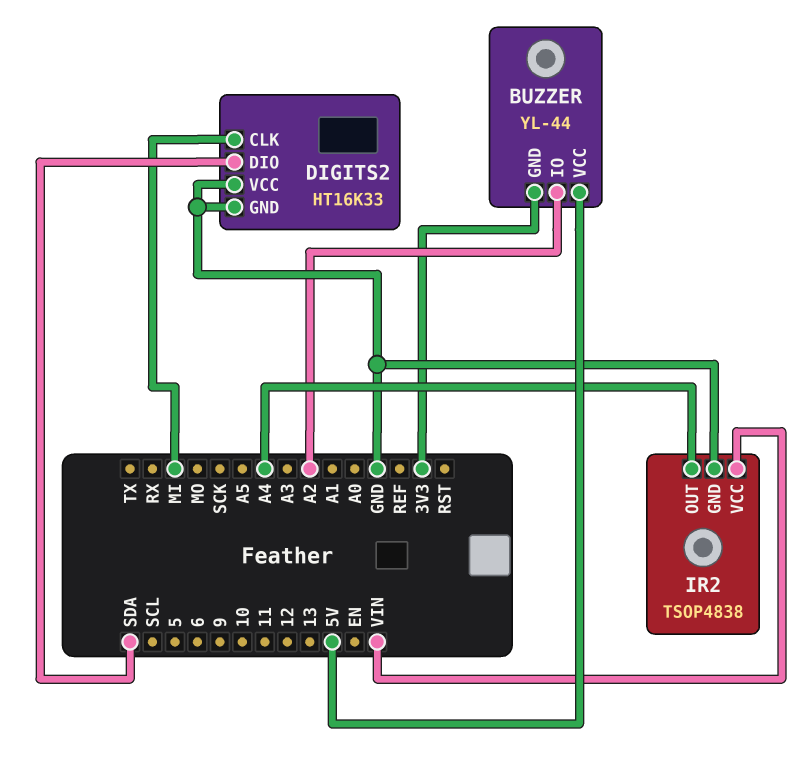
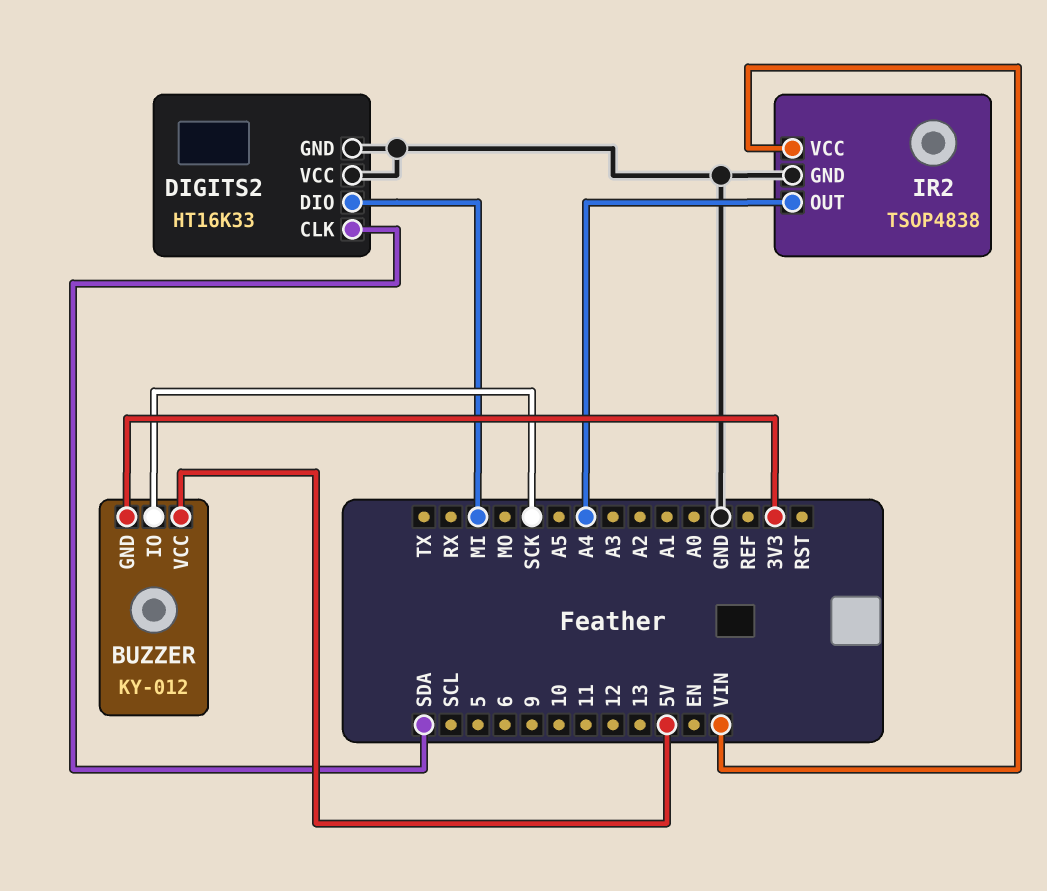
BUZZER: YL-44 -> KY-012
BUZZER pin IO: A2 -> SCK
DIGITS2 pin CLK: MI -> SDA
DIGITS2 pin DIO: SDA -> MI

